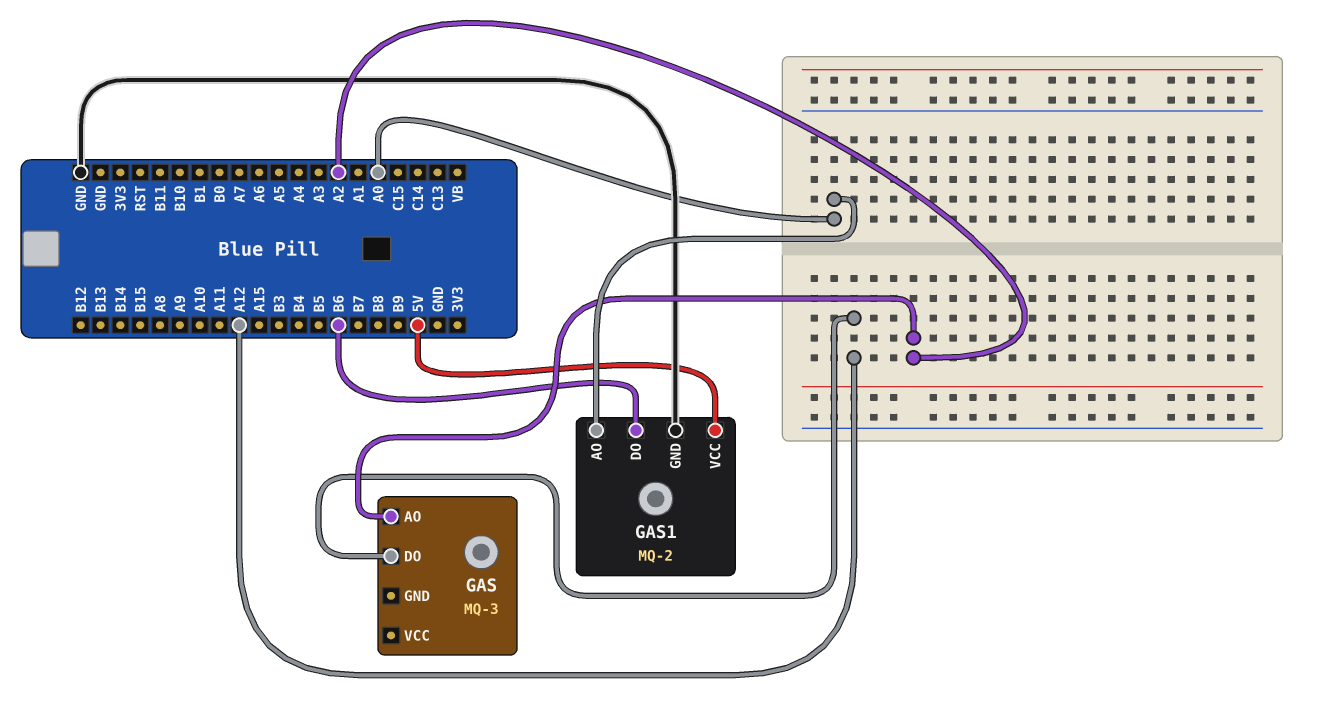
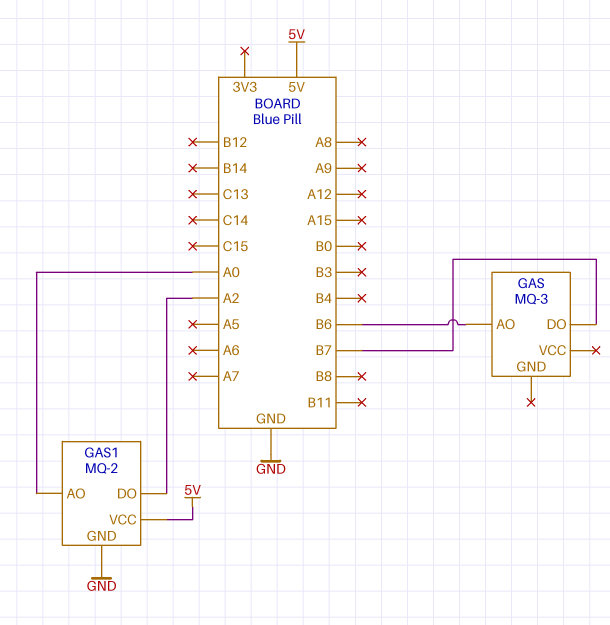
GAS pin AO: A2 -> B6
GAS pin DO: A12 -> B7
GAS1 pin DO: B6 -> A2

